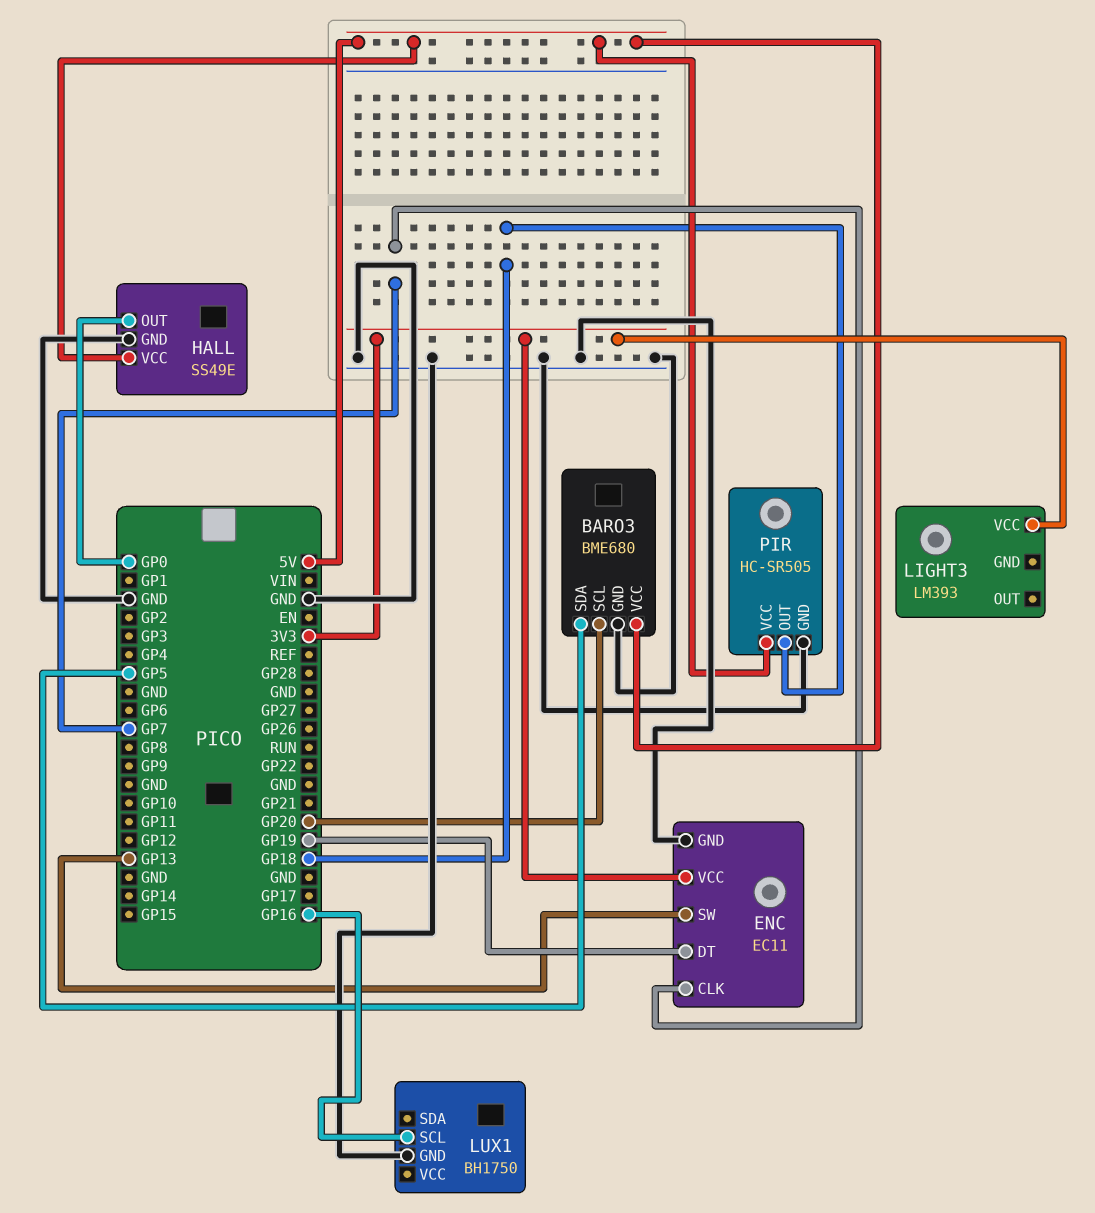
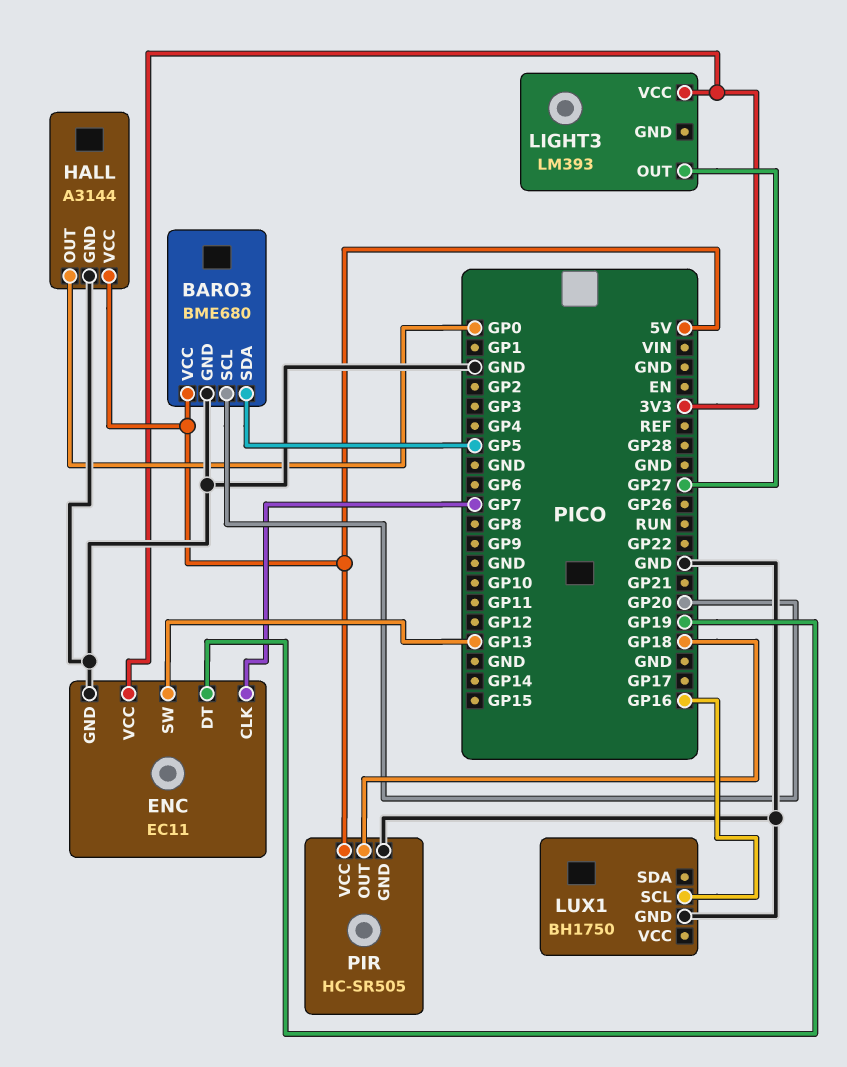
HALL: SS49E -> A3144
LIGHT3 pin OUT: none -> GP27

